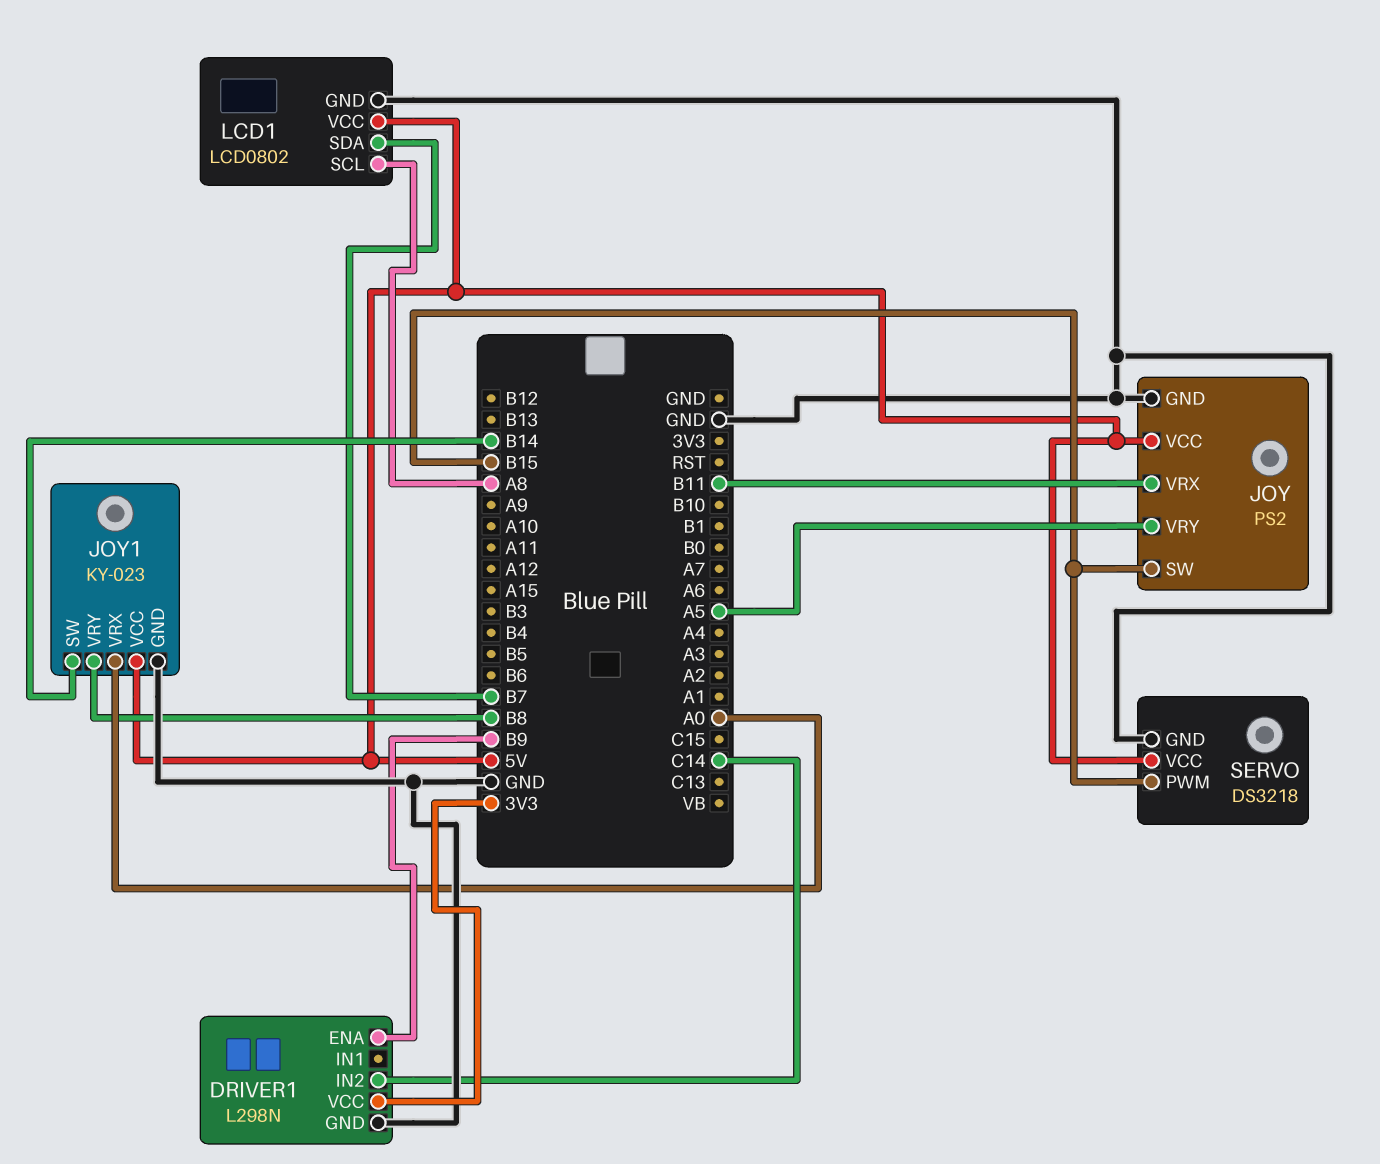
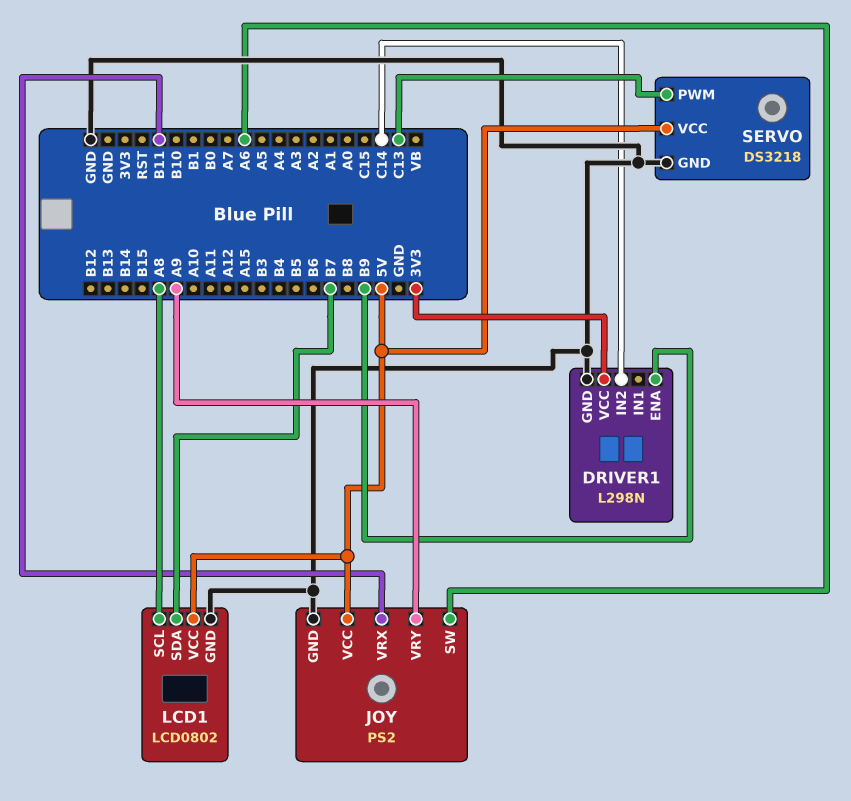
JOY pin SW: B15 -> A6
JOY pin VRY: A5 -> A9
JOY1: KY-023 -> none
JOY1 pin GND: GND -> none
JOY1 pin SW: B14 -> none
JOY1 pin VCC: 5V -> none
JOY1 pin VRX: A0 -> none
JOY1 pin VRY: B8 -> none
SERVO pin PWM: B15 -> C13

